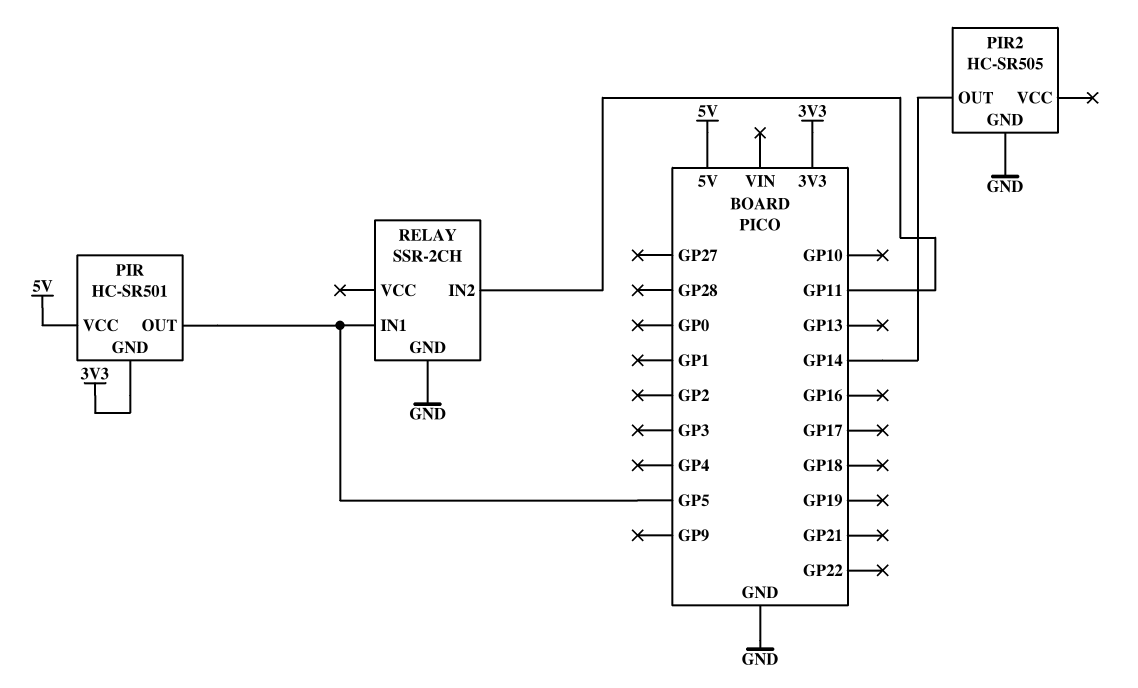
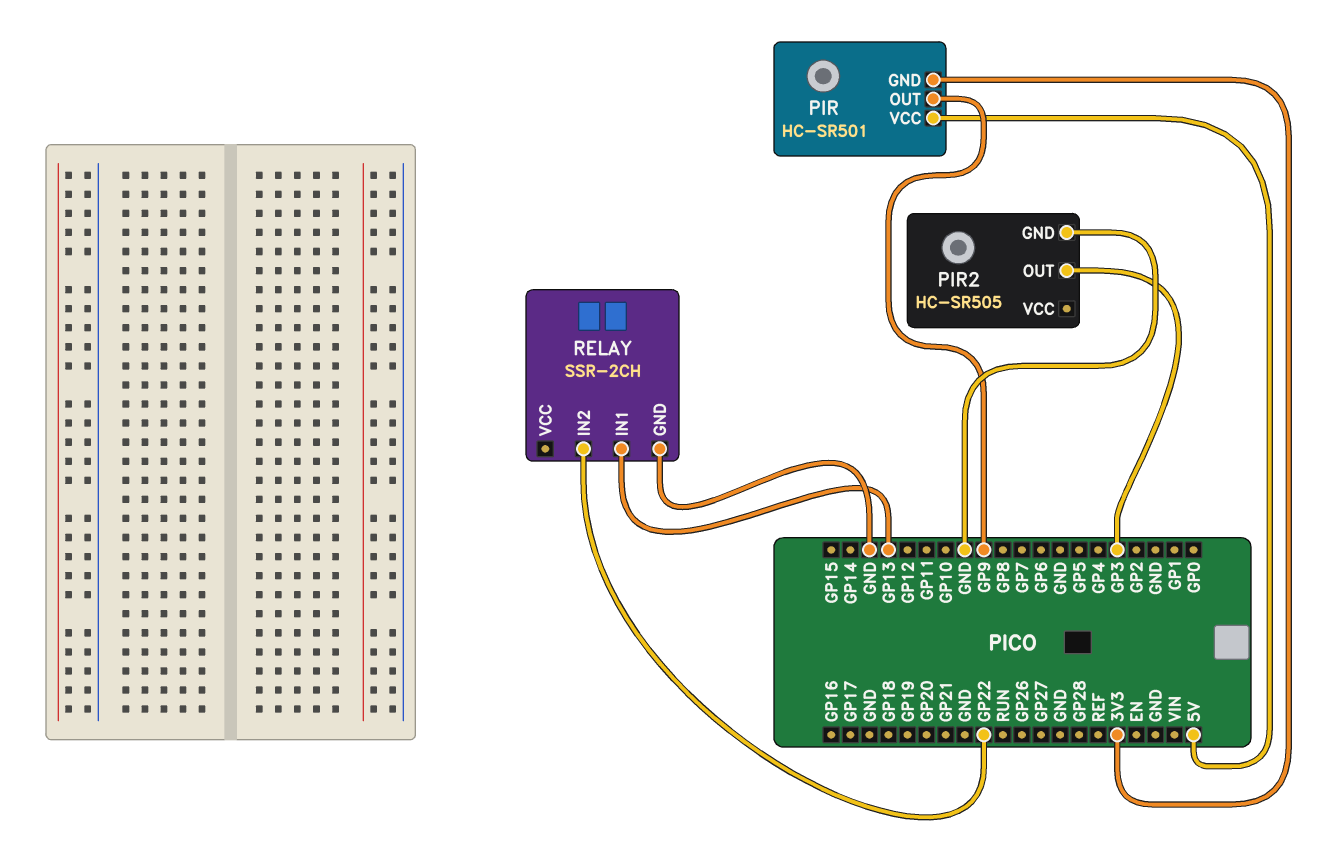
PIR pin OUT: GP5 -> GP9
PIR2 pin OUT: GP14 -> GP3
RELAY pin IN1: GP5 -> GP13
RELAY pin IN2: GP11 -> GP22

